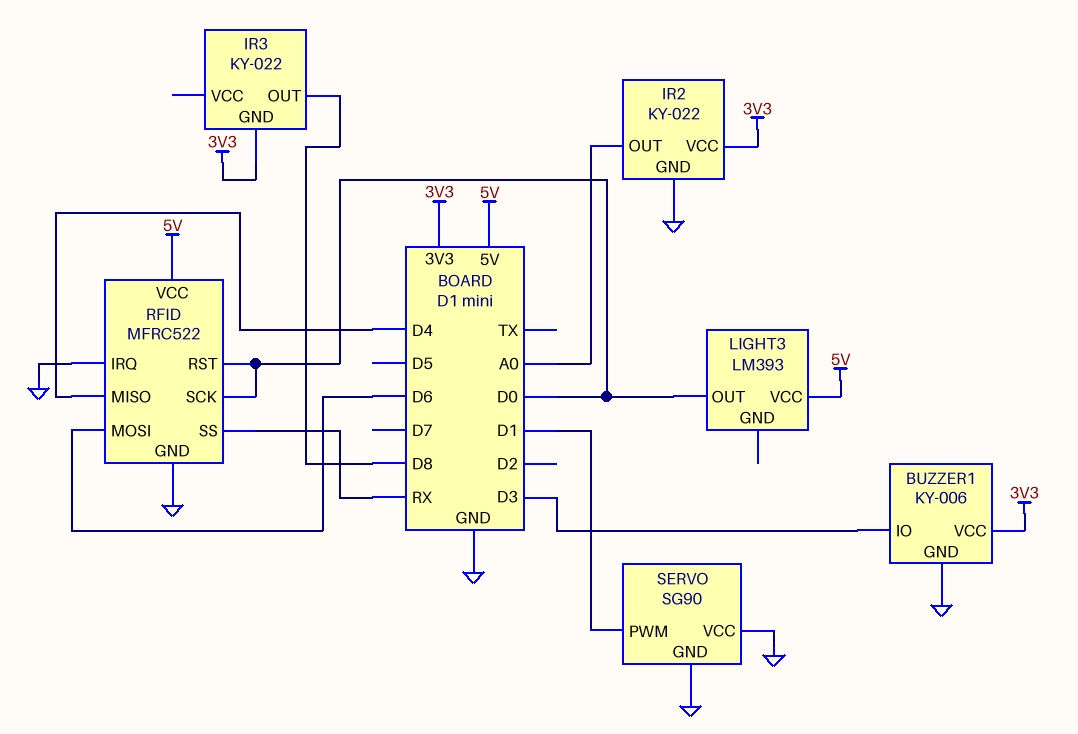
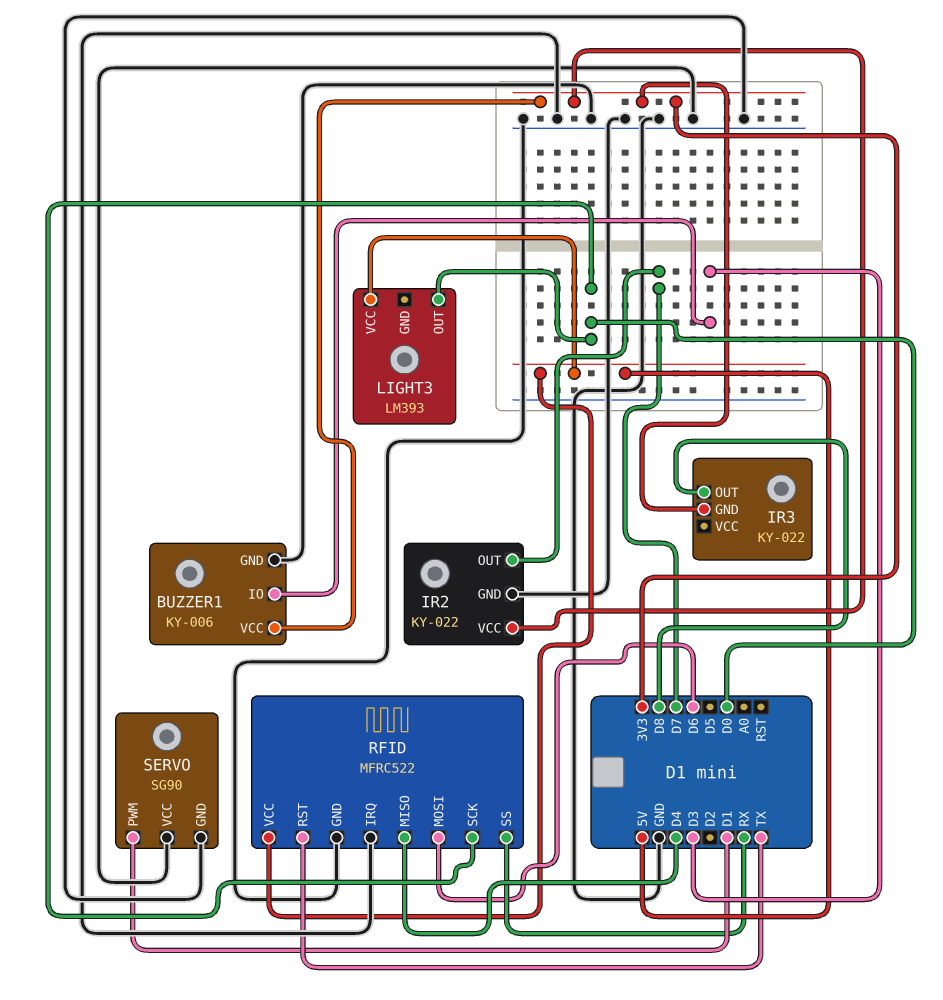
IR2 pin OUT: A0 -> D7
RFID pin RST: D0 -> TX

